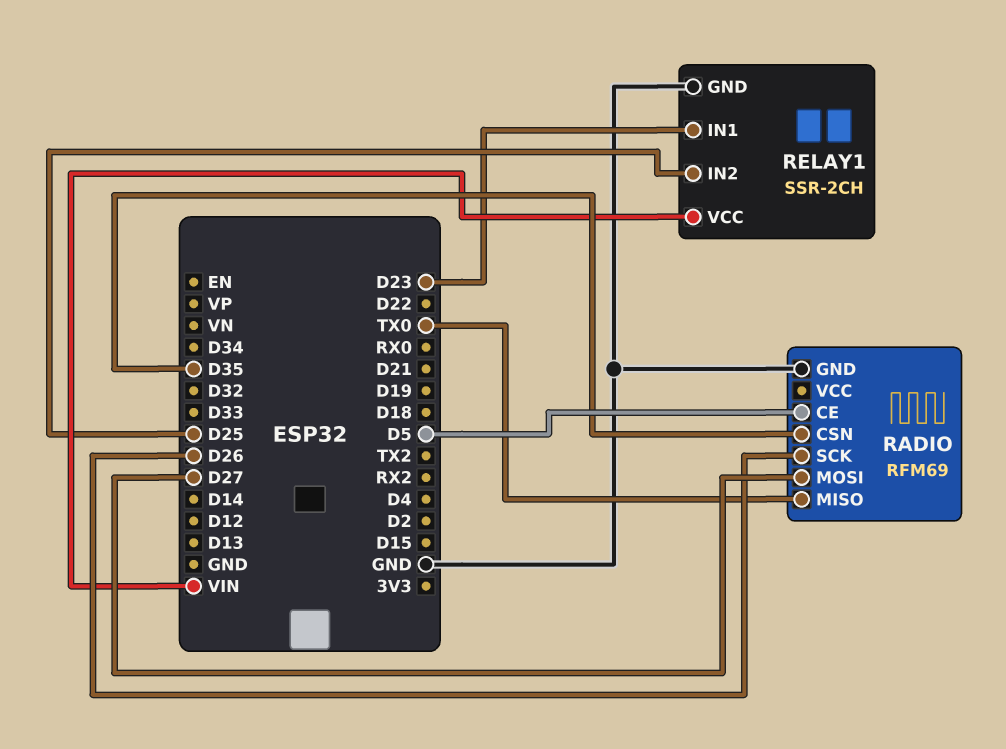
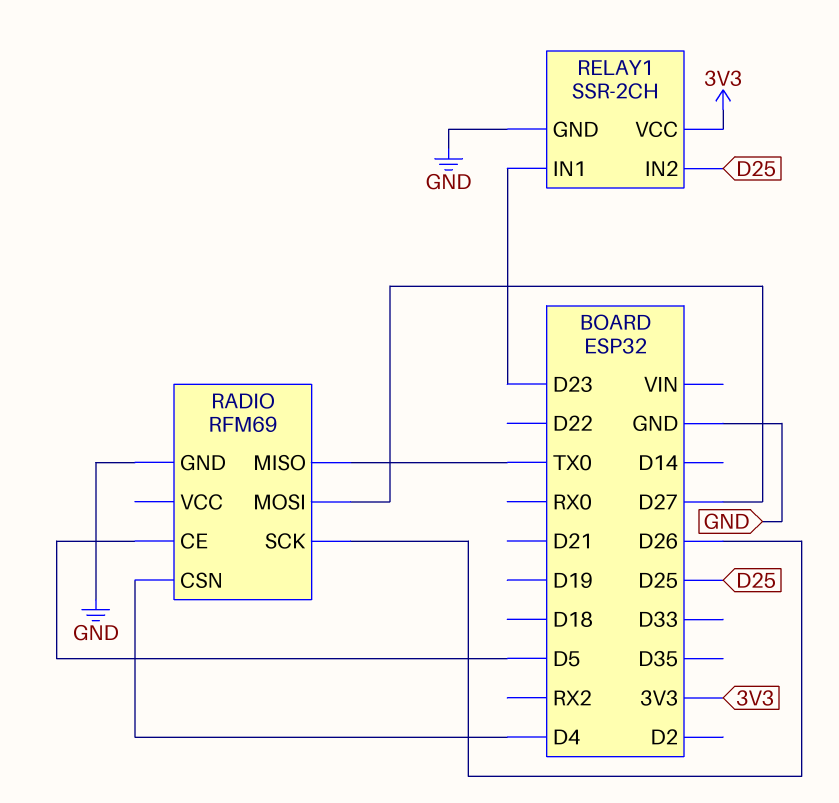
RADIO pin CSN: D35 -> D4
RELAY1 pin VCC: VIN -> 3V3

